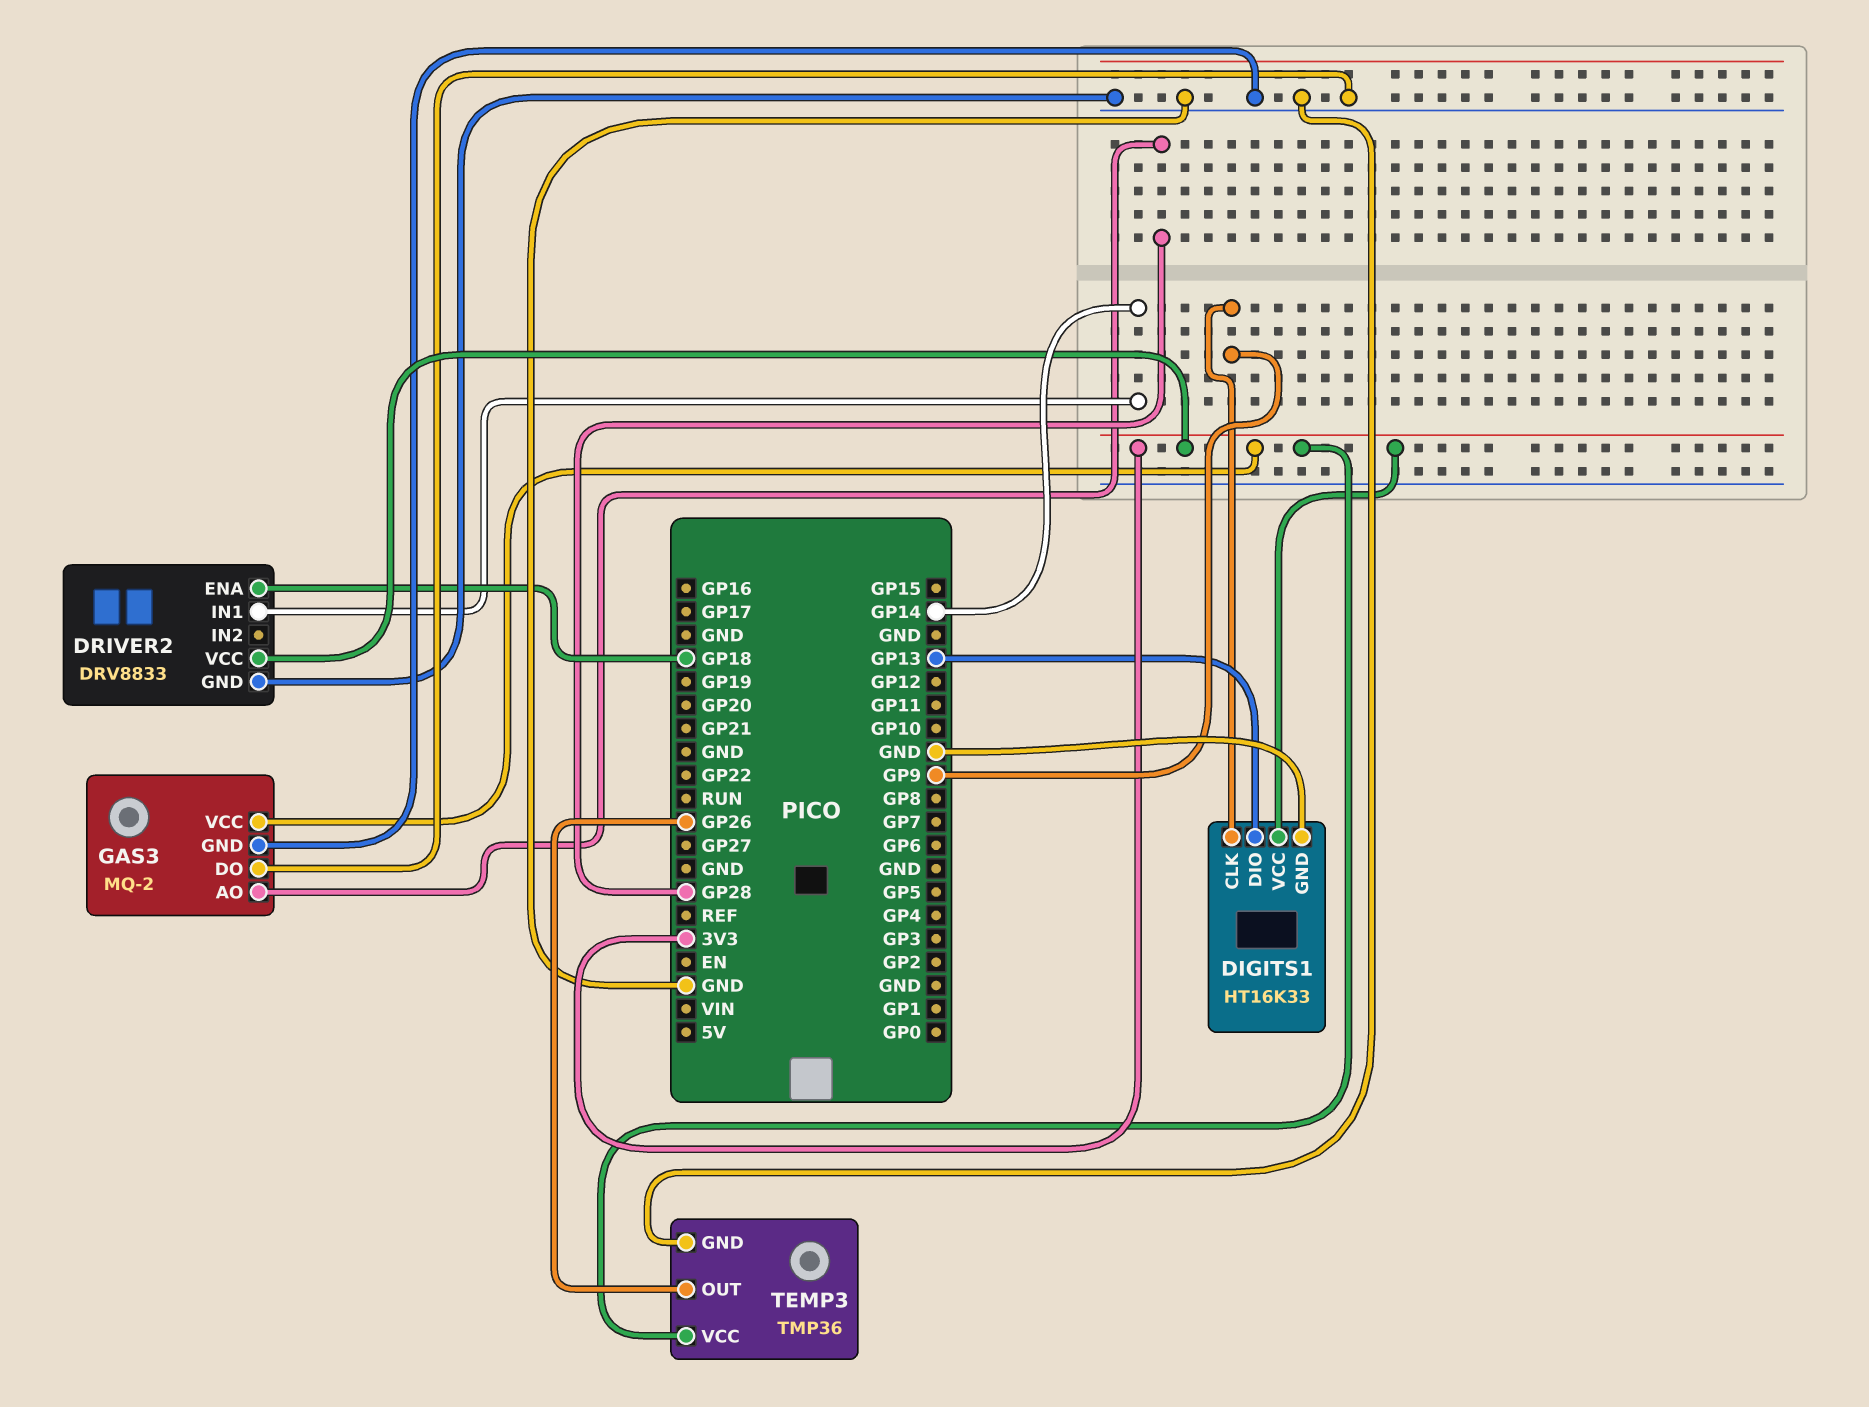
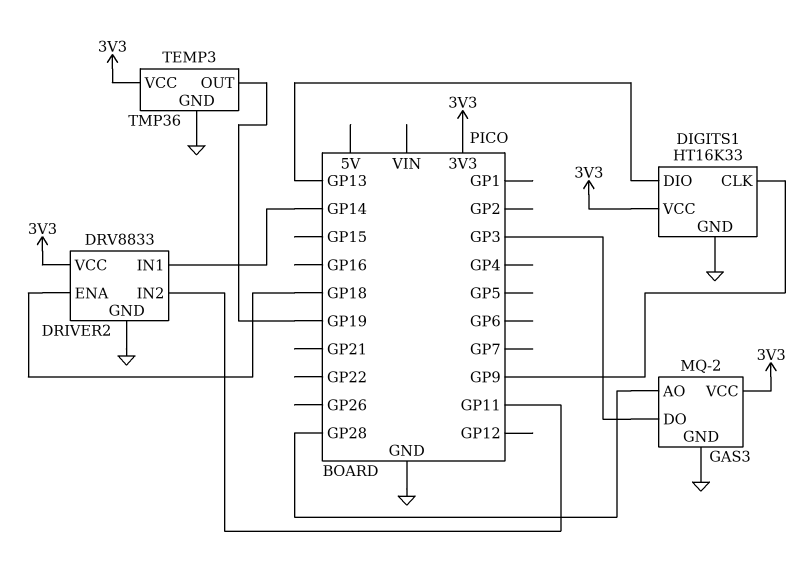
DRIVER2 pin IN2: none -> GP11
GAS3 pin DO: GND -> GP3
TEMP3 pin OUT: GP26 -> GP19

